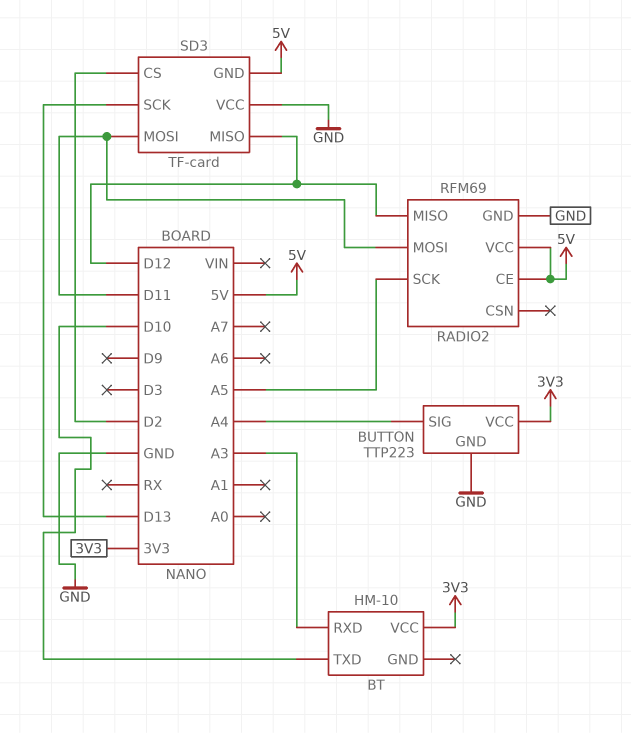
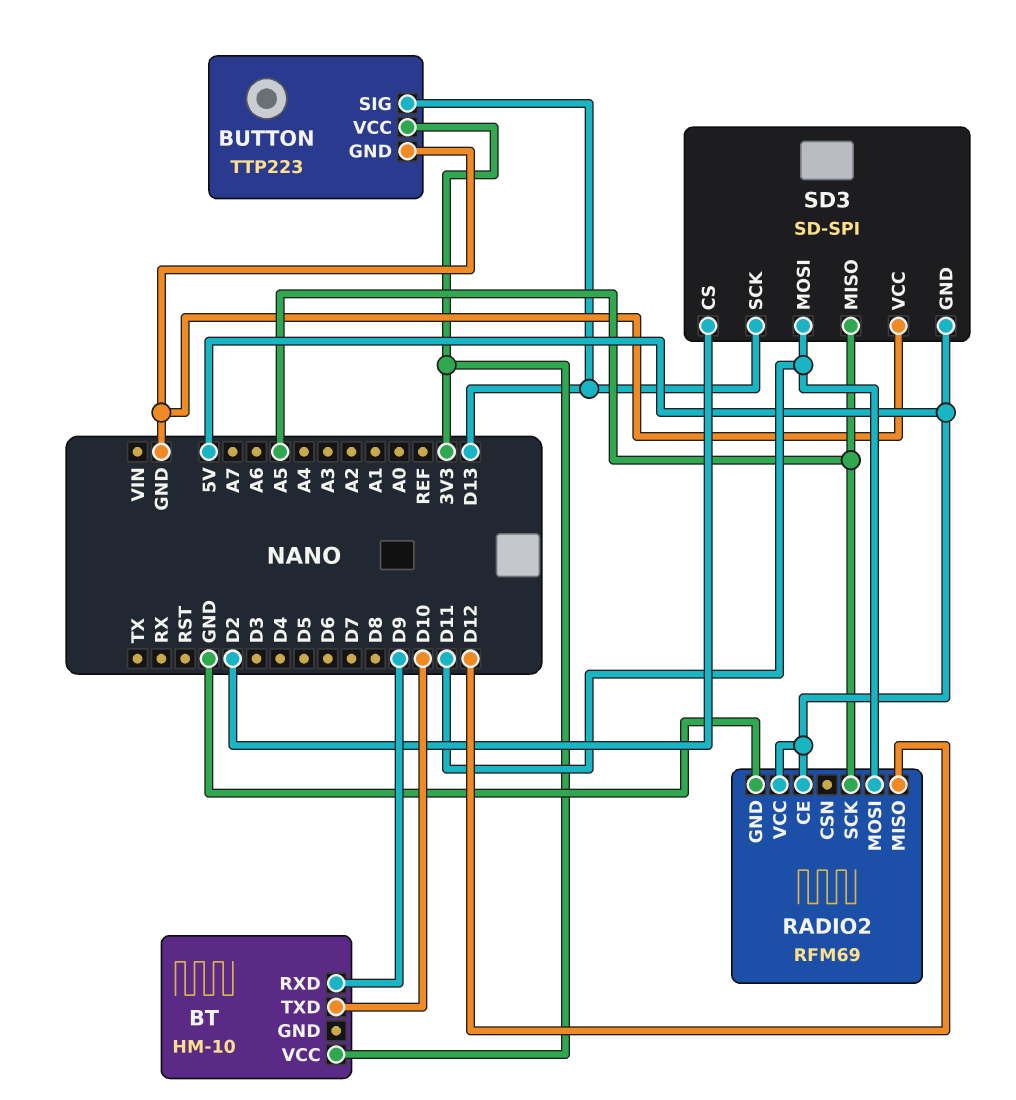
BT pin RXD: A3 -> D9
BUTTON pin SIG: A4 -> D13
SD3: TF-card -> SD-SPI
SD3 pin MISO: D12 -> A5

